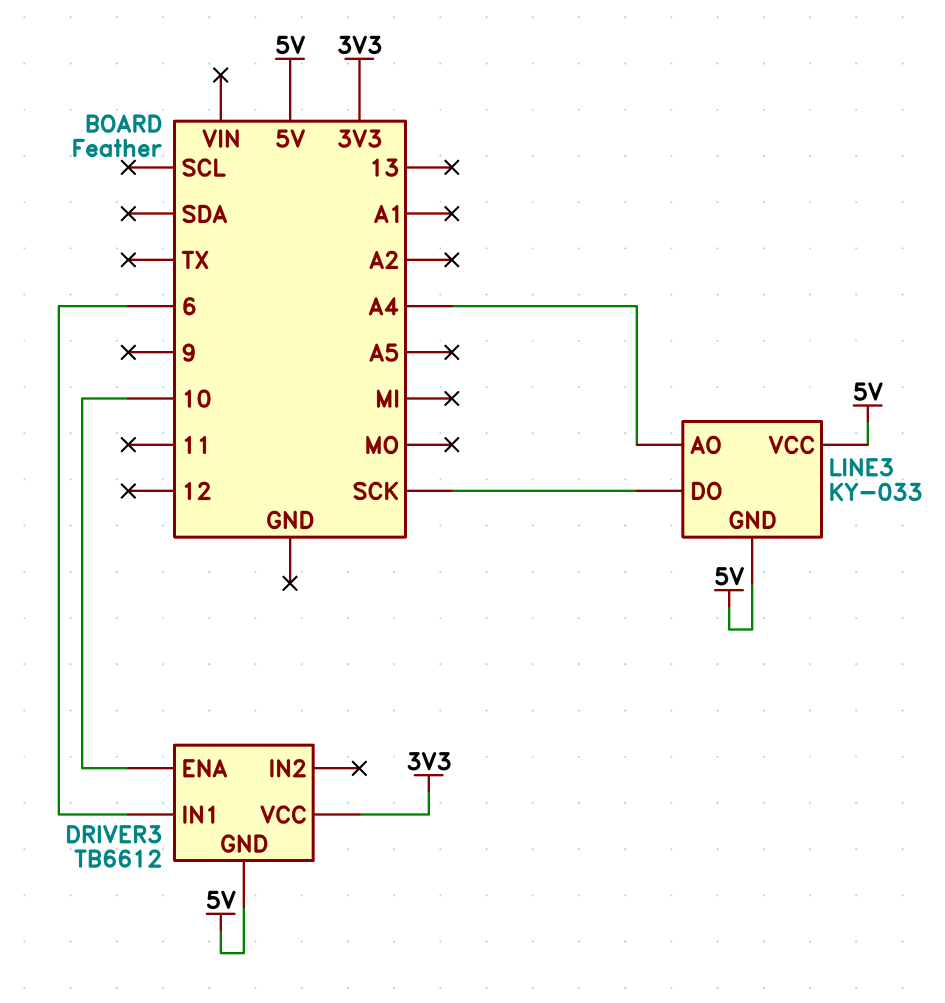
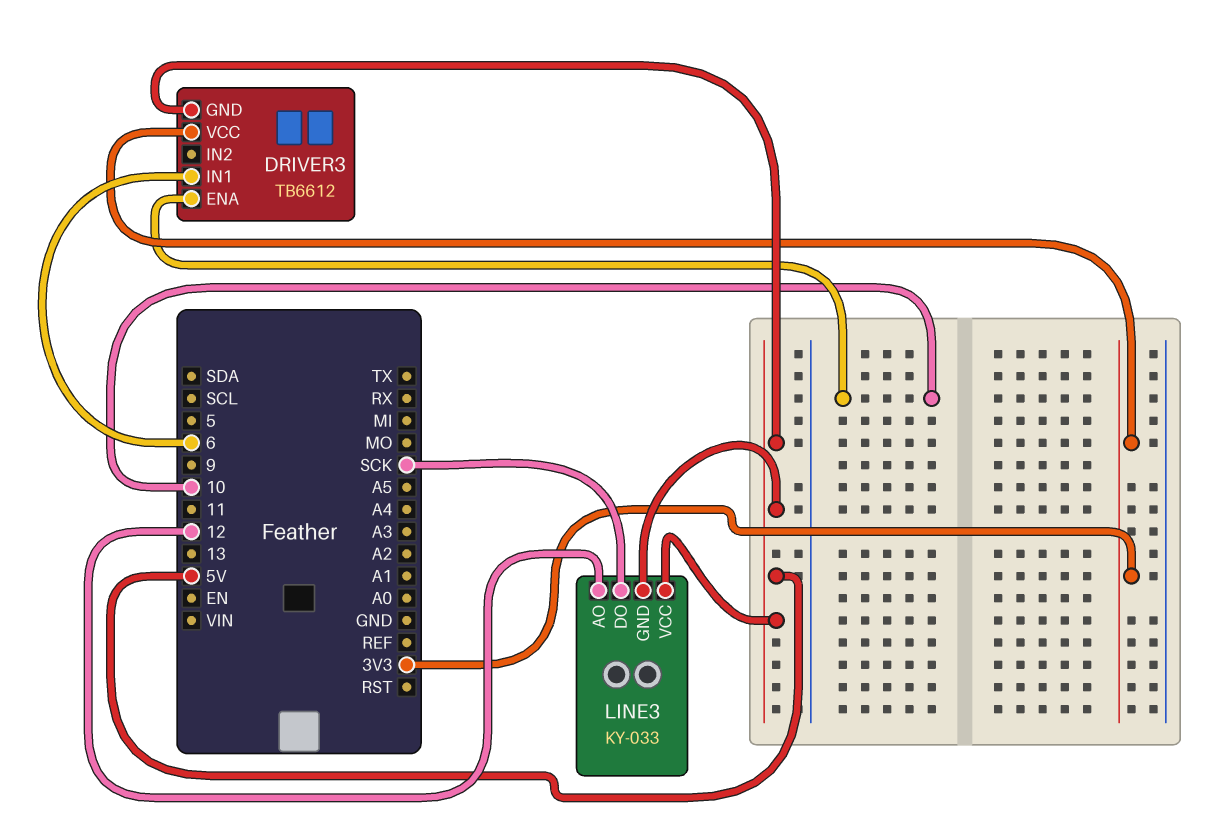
LINE3 pin AO: A4 -> 12

